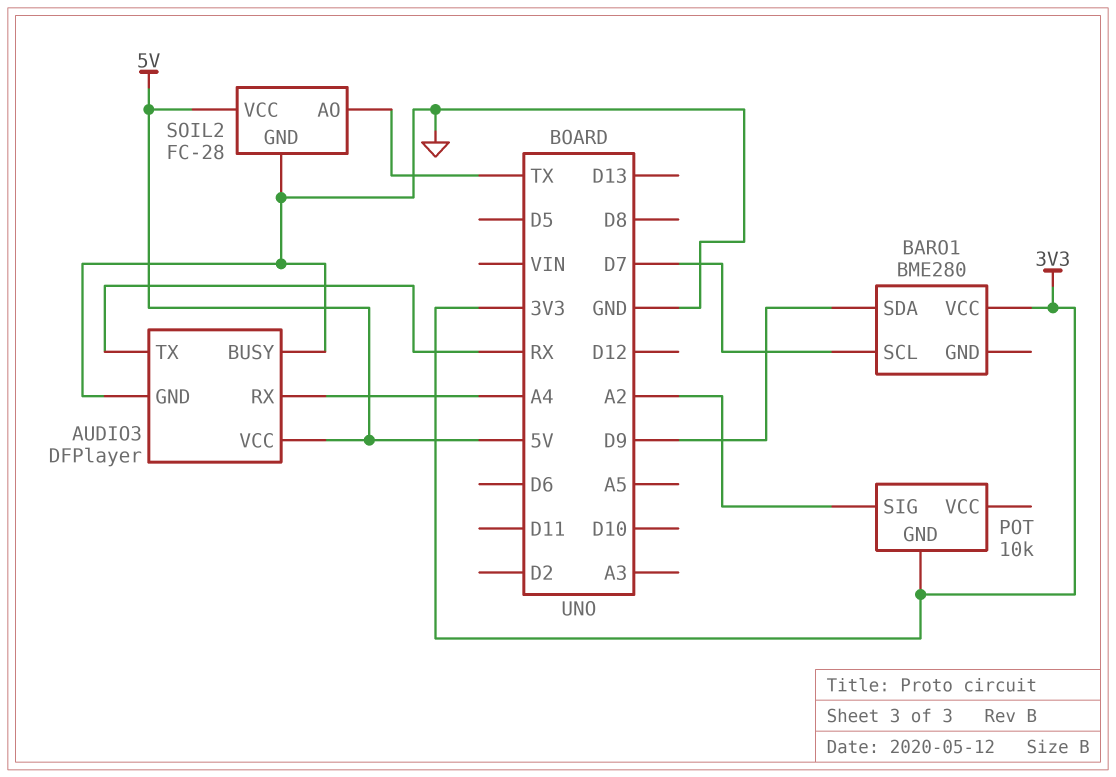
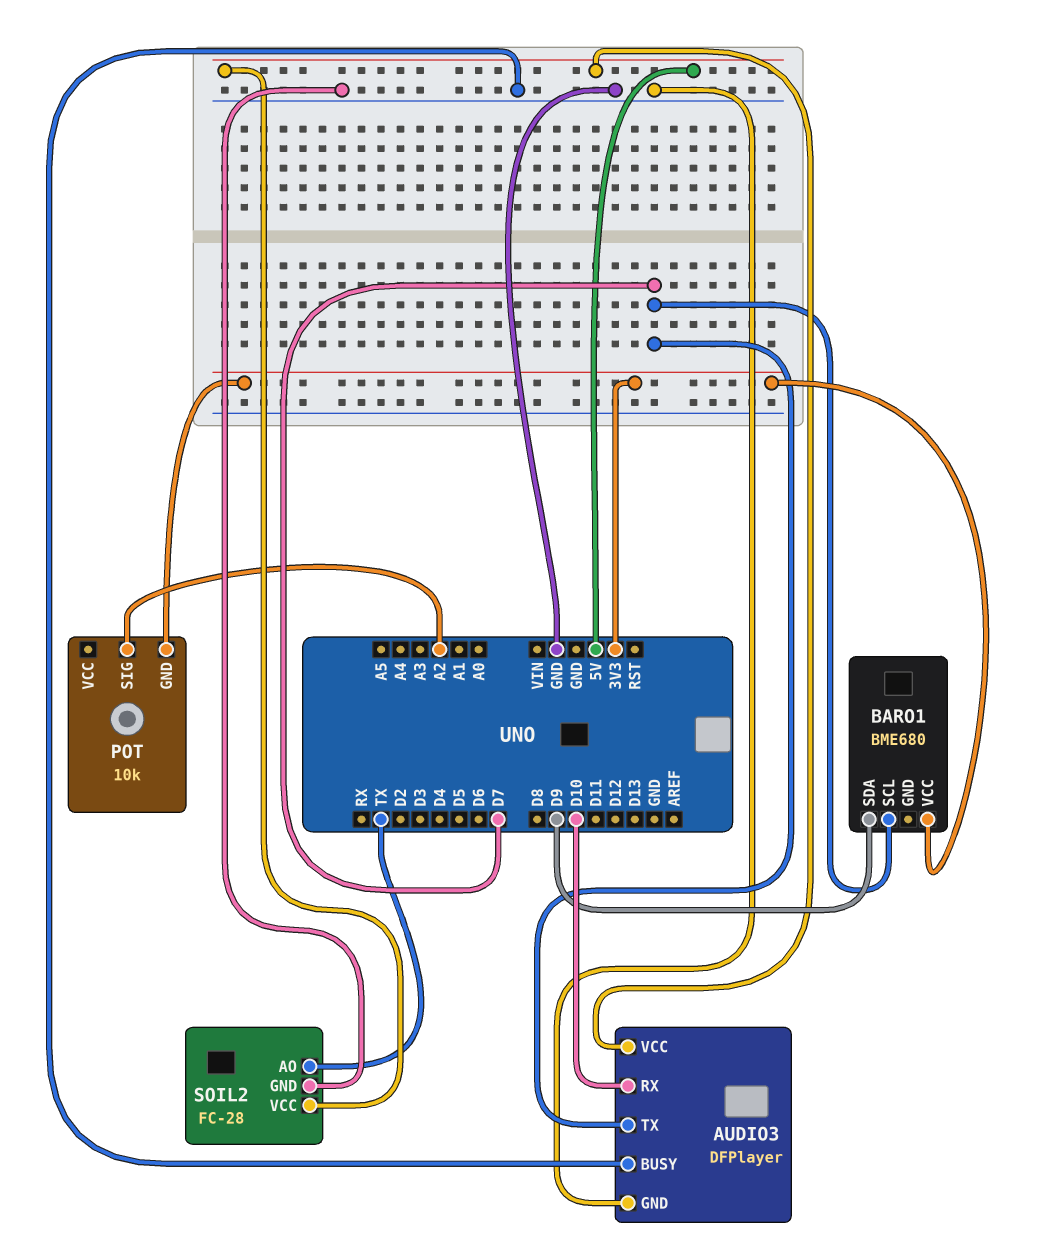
AUDIO3 pin RX: A4 -> D10
AUDIO3 pin TX: RX -> D7
BARO1: BME280 -> BME680

